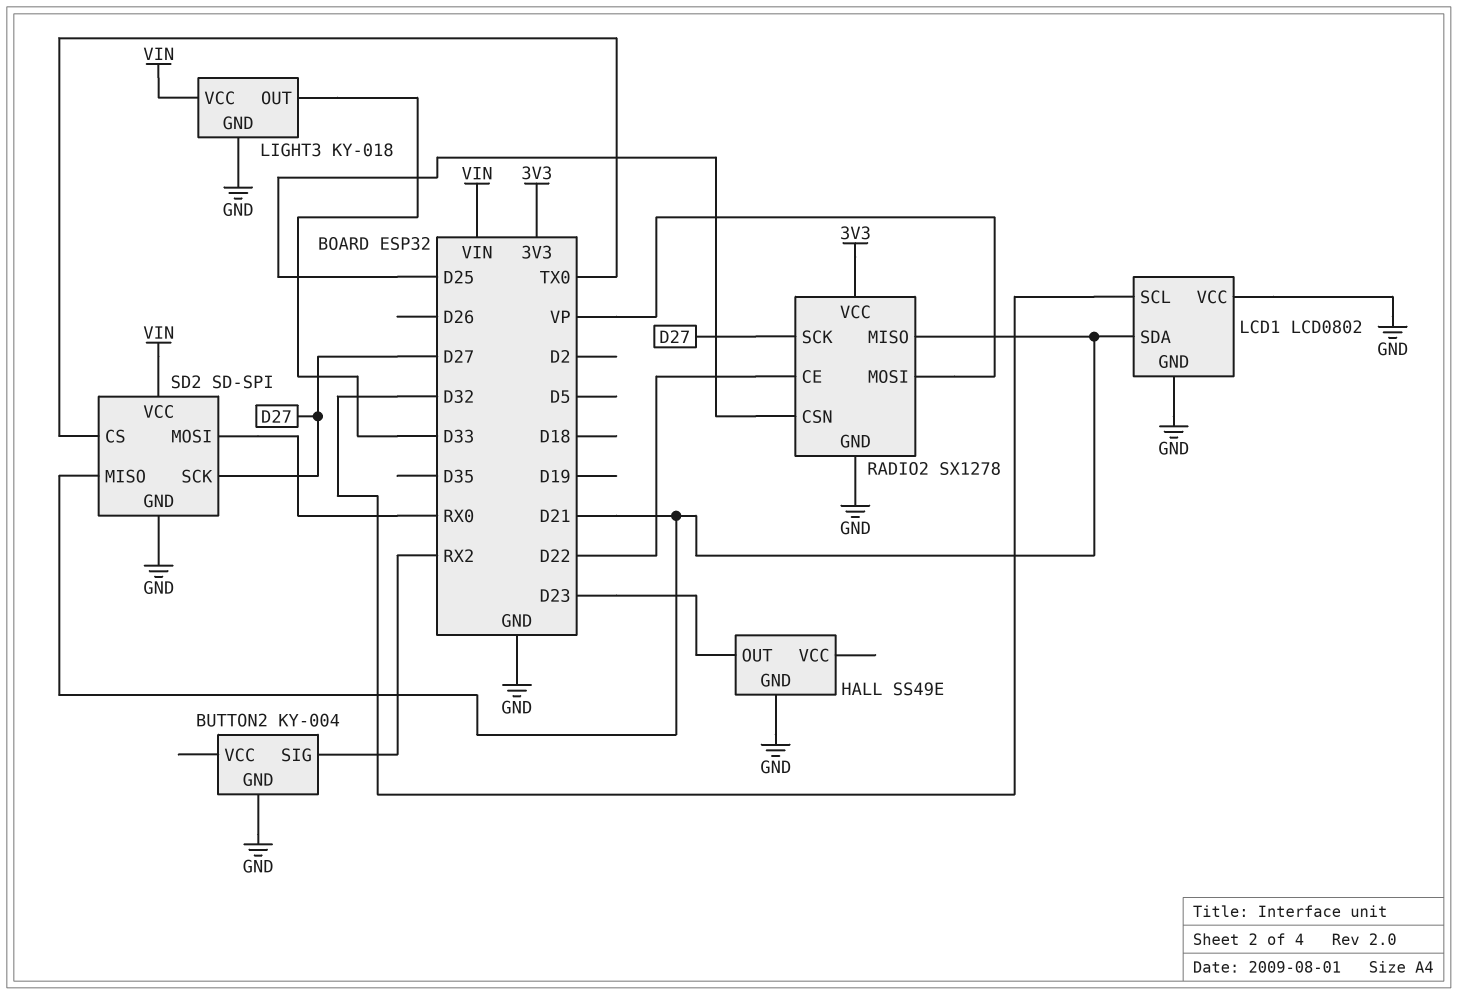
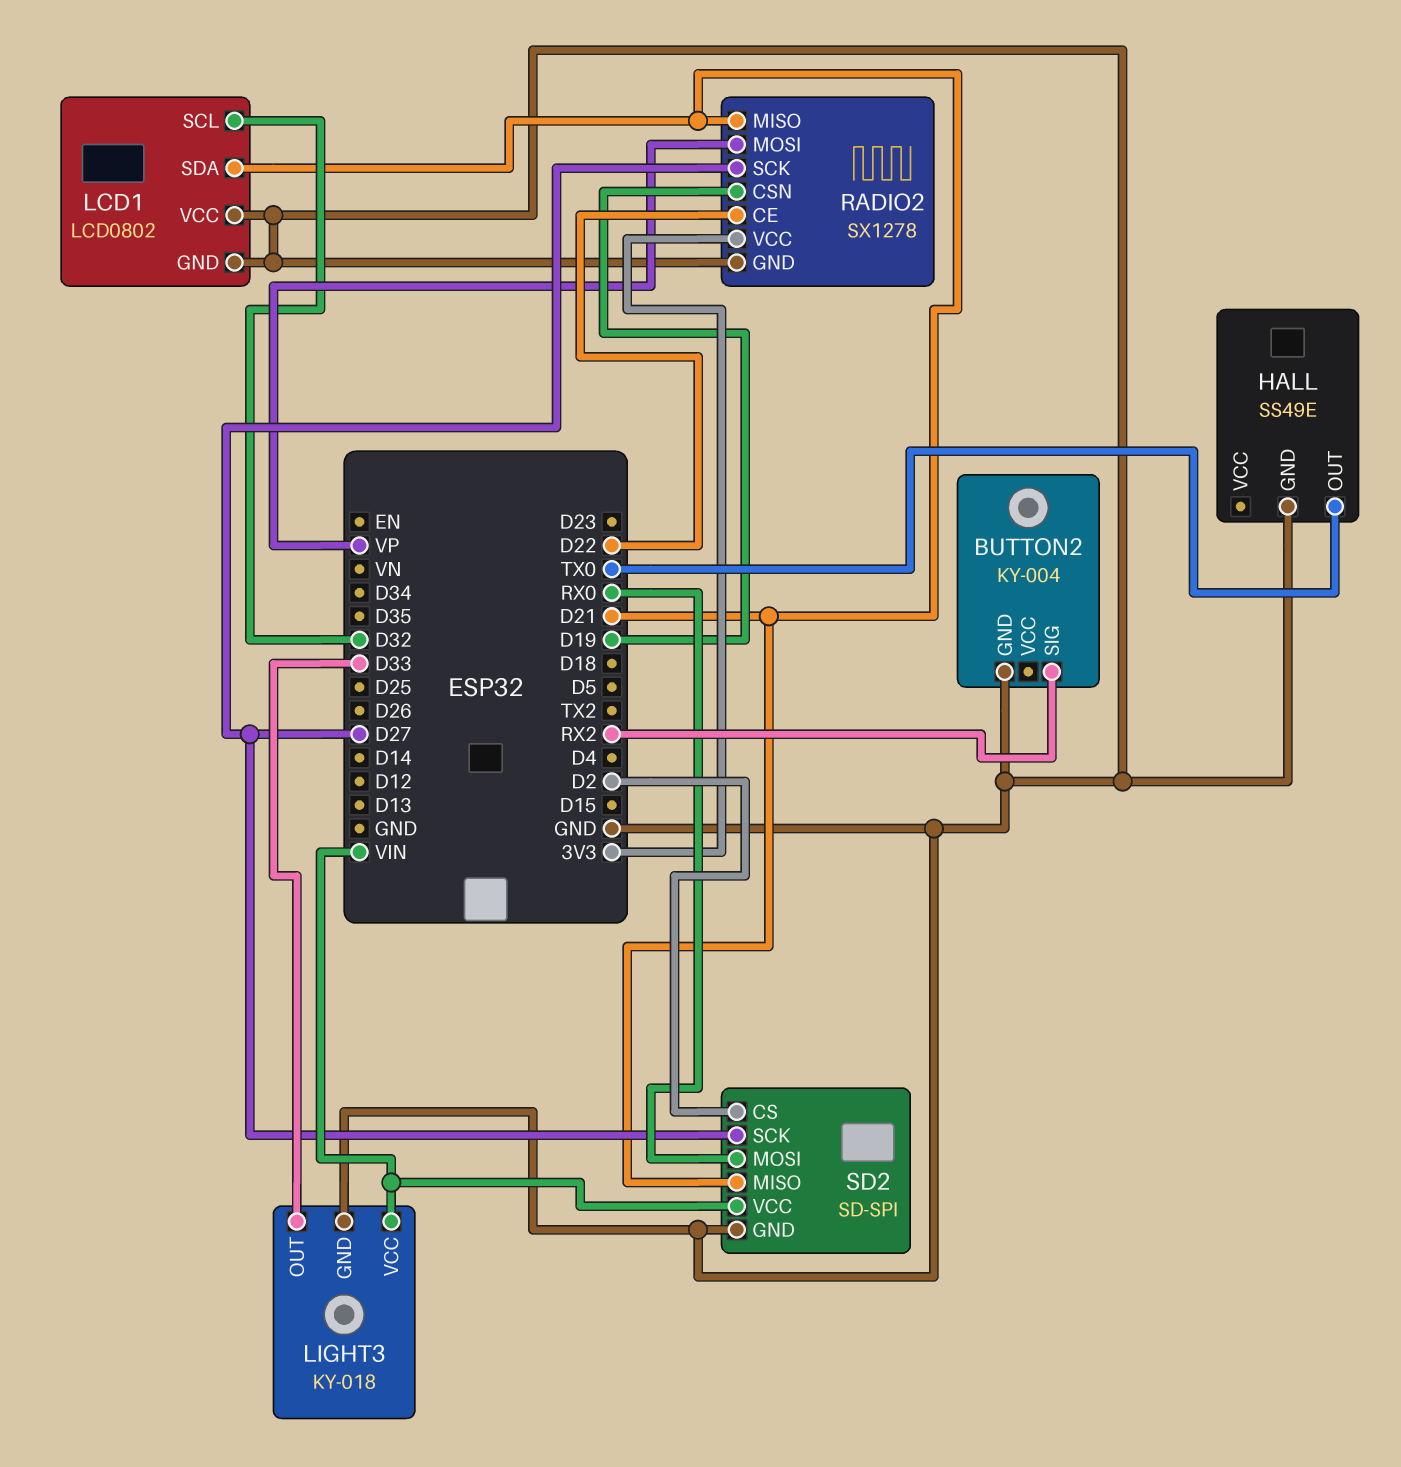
HALL pin OUT: D23 -> TX0
RADIO2 pin CSN: D25 -> D19
SD2 pin CS: TX0 -> D2

